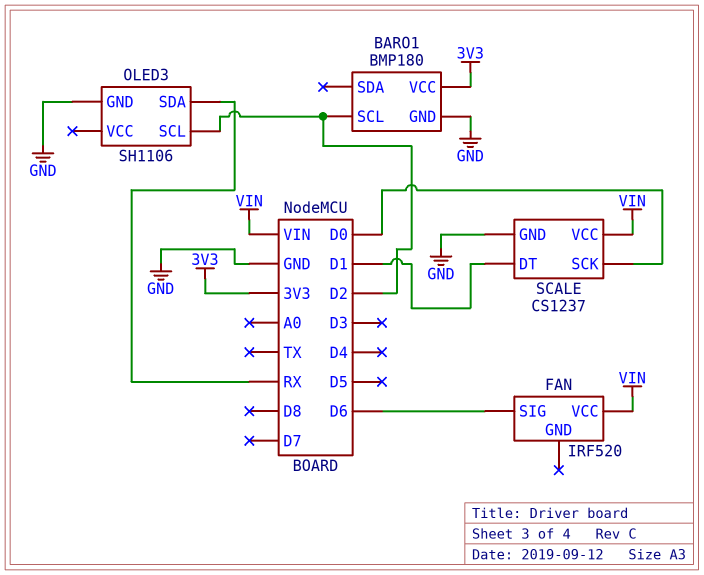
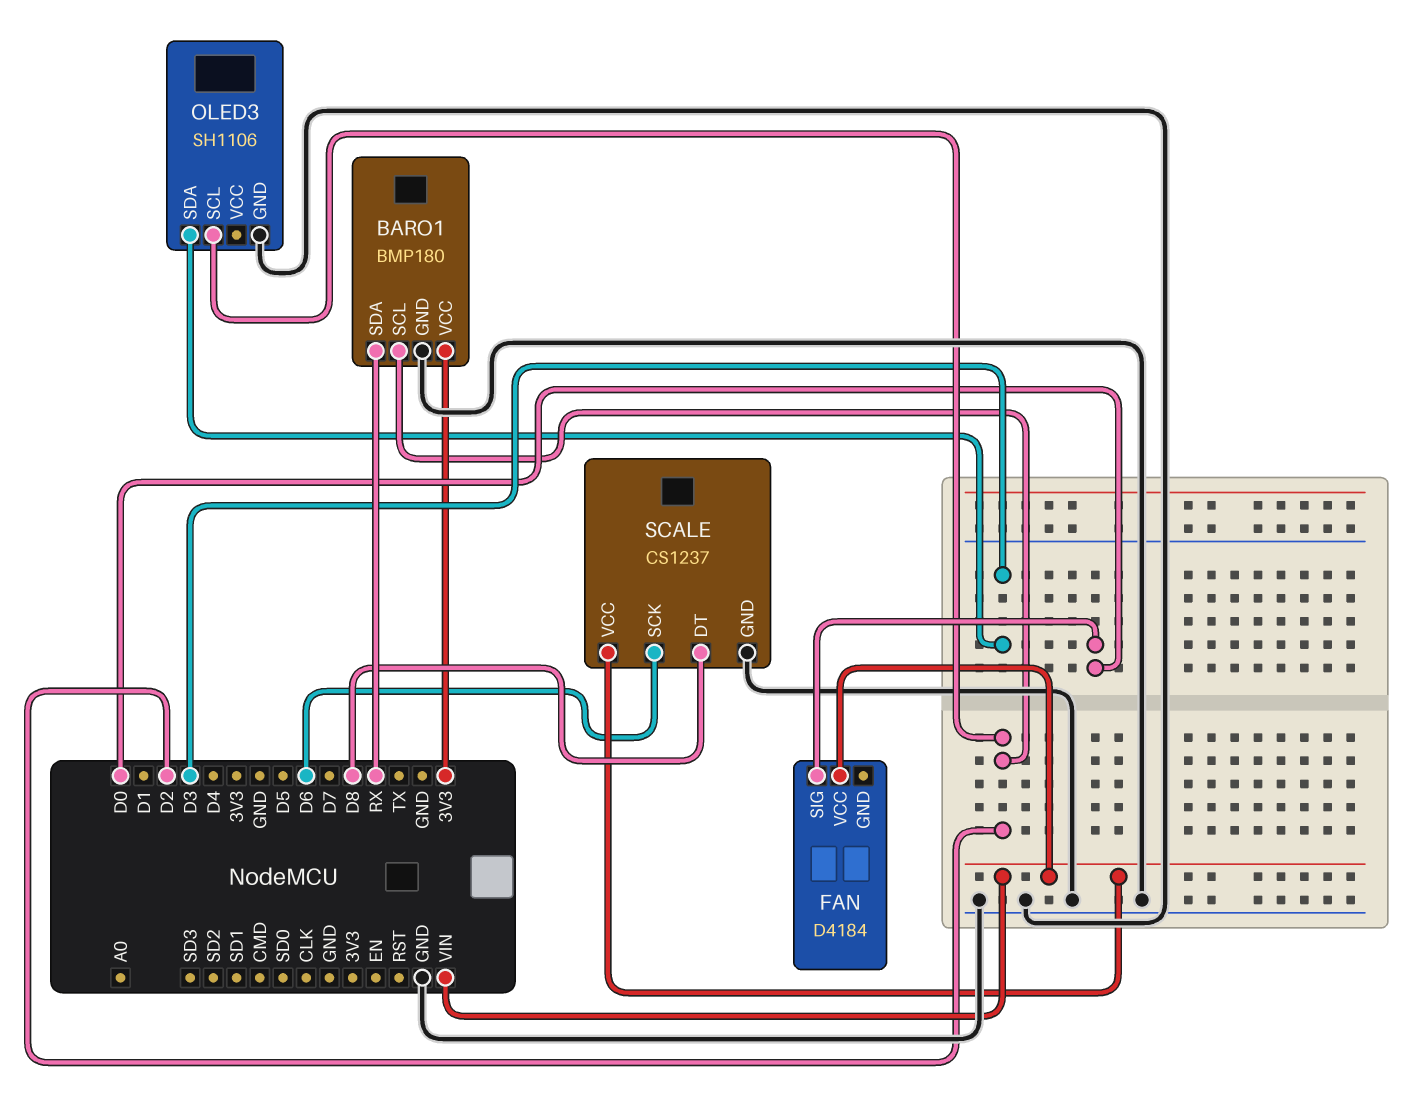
BARO1 pin SDA: none -> RX
FAN: IRF520 -> D4184
FAN pin SIG: D6 -> D0
OLED3 pin SDA: RX -> D3
SCALE pin DT: D1 -> D8
SCALE pin SCK: D0 -> D6

